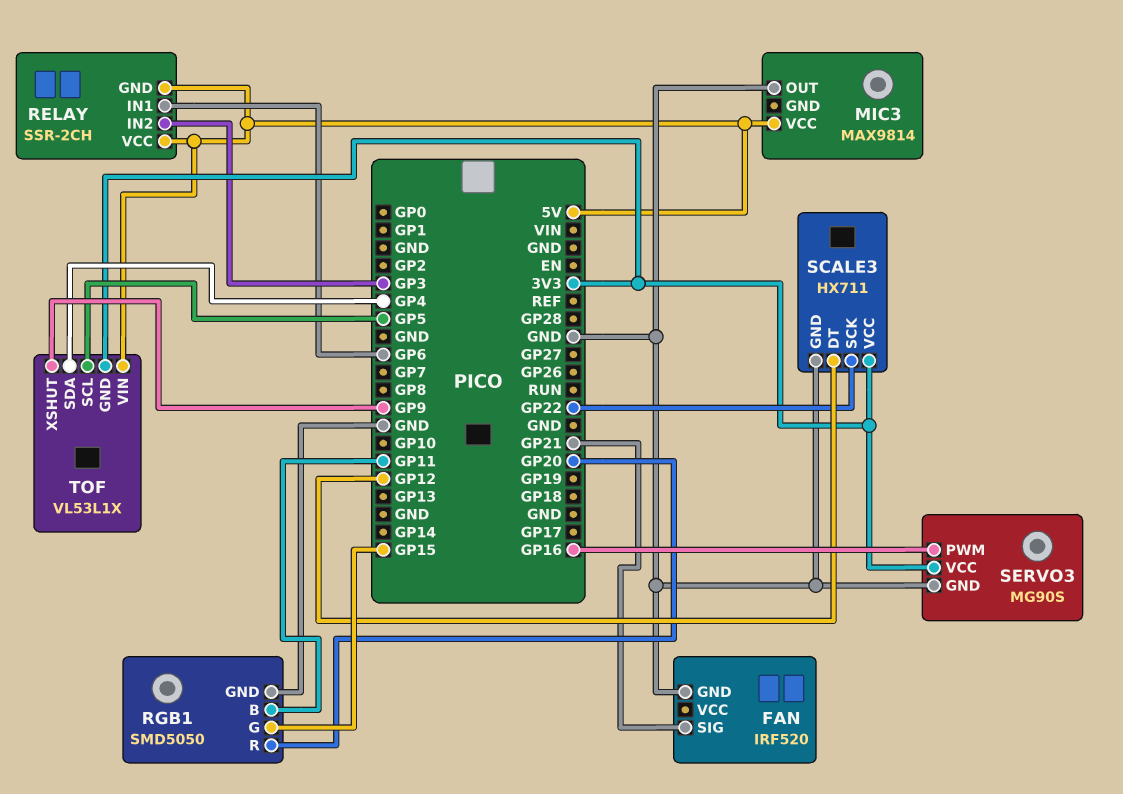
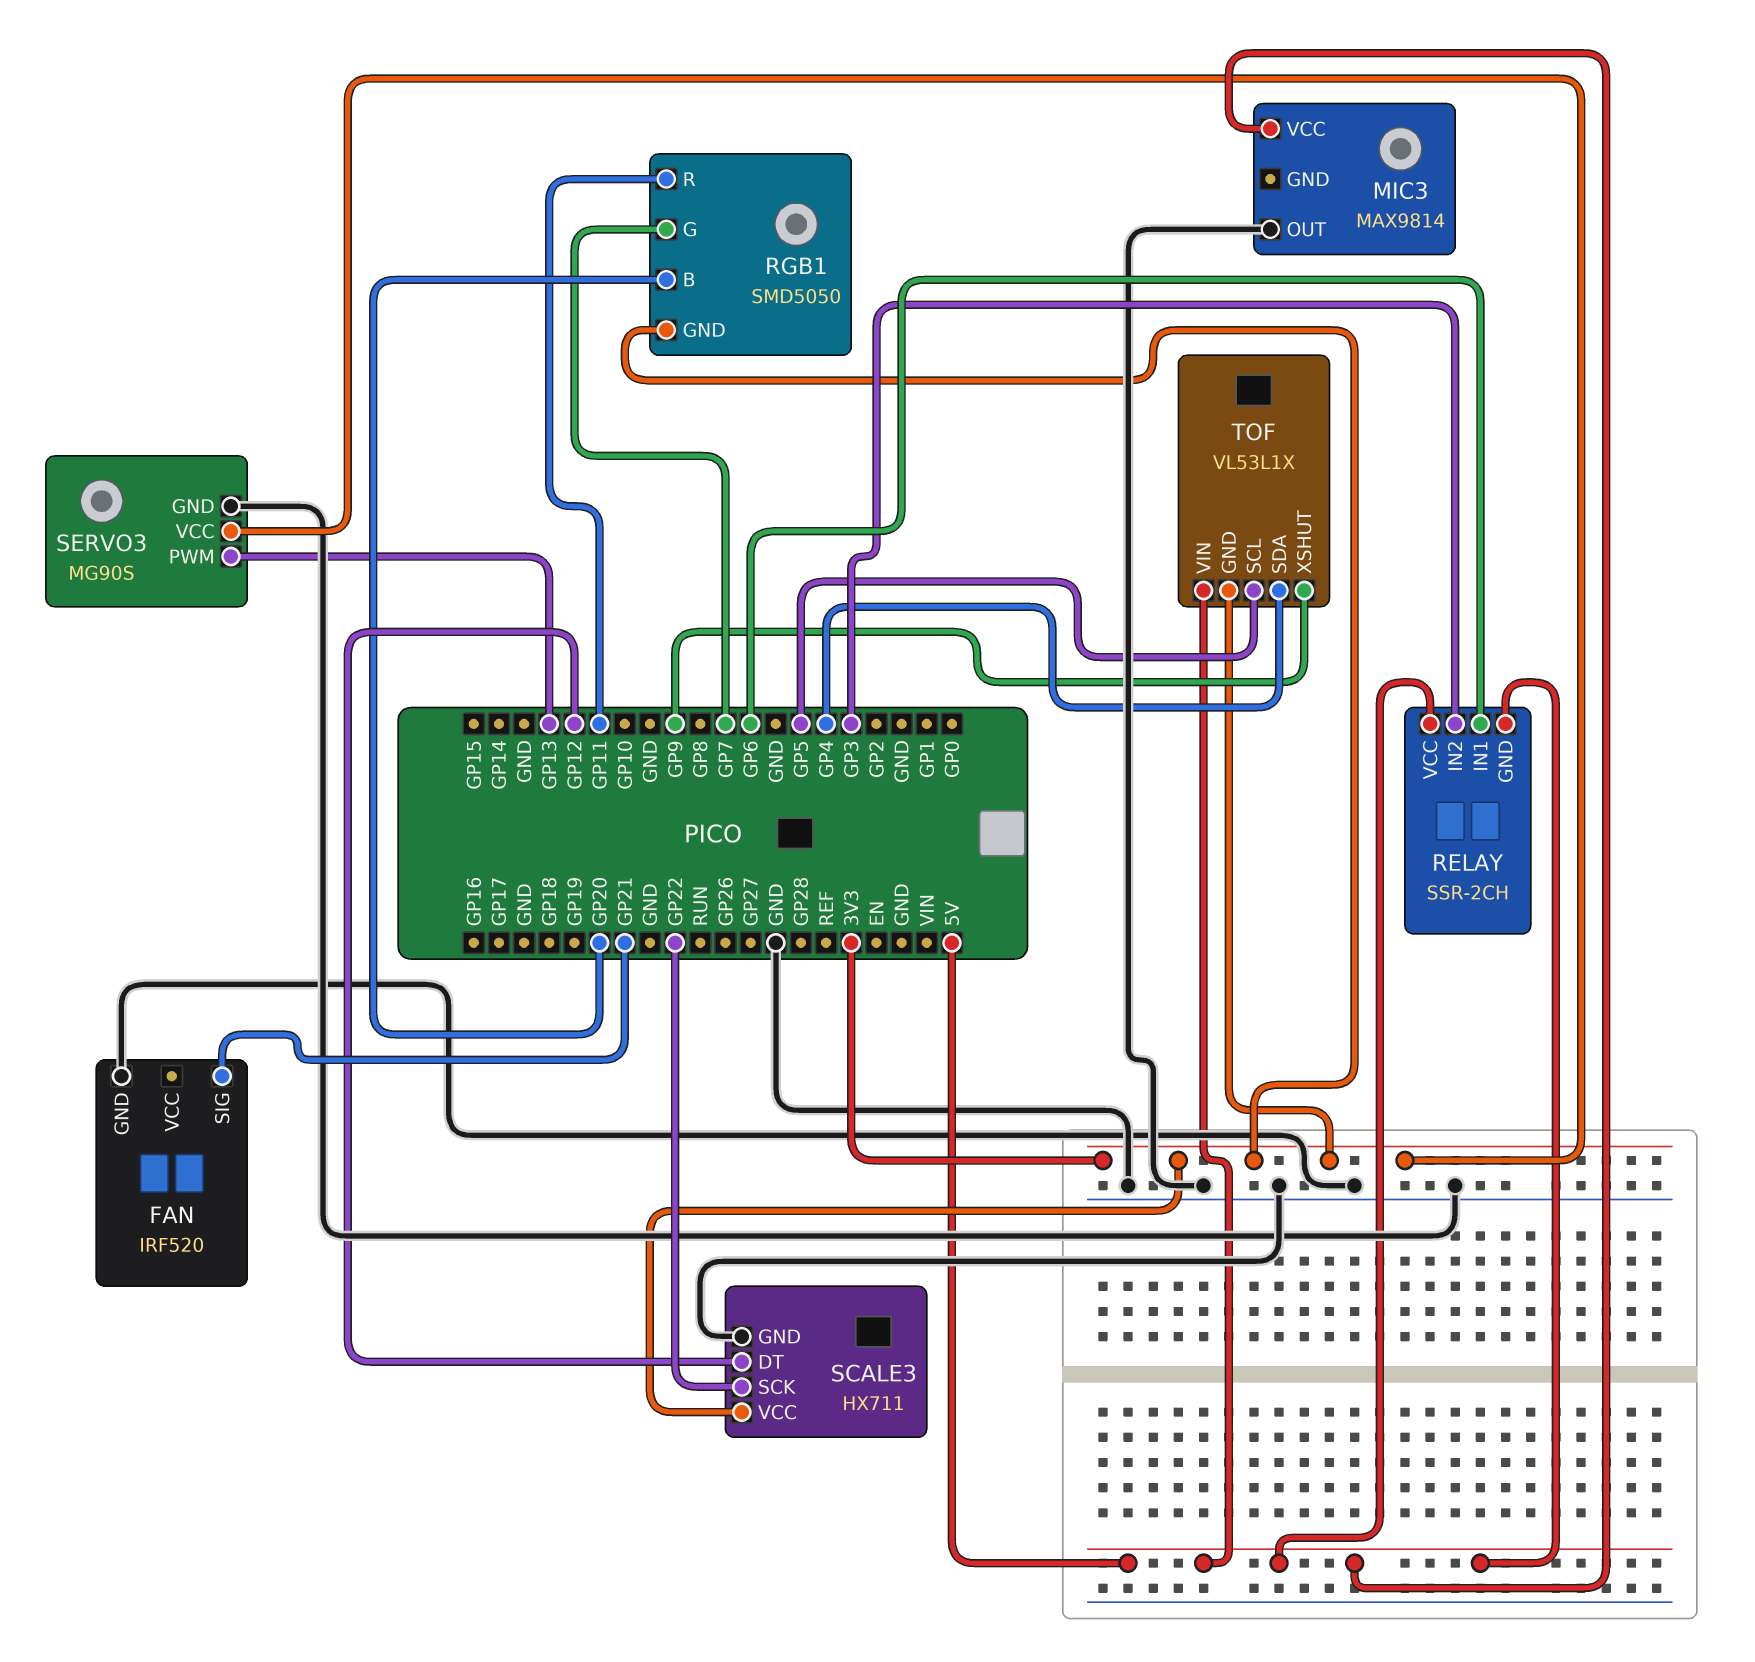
RGB1 pin B: GP11 -> GP20
RGB1 pin G: GP15 -> GP7
RGB1 pin GND: GND -> 3V3
RGB1 pin R: GP20 -> GP11
SERVO3 pin PWM: GP16 -> GP13

